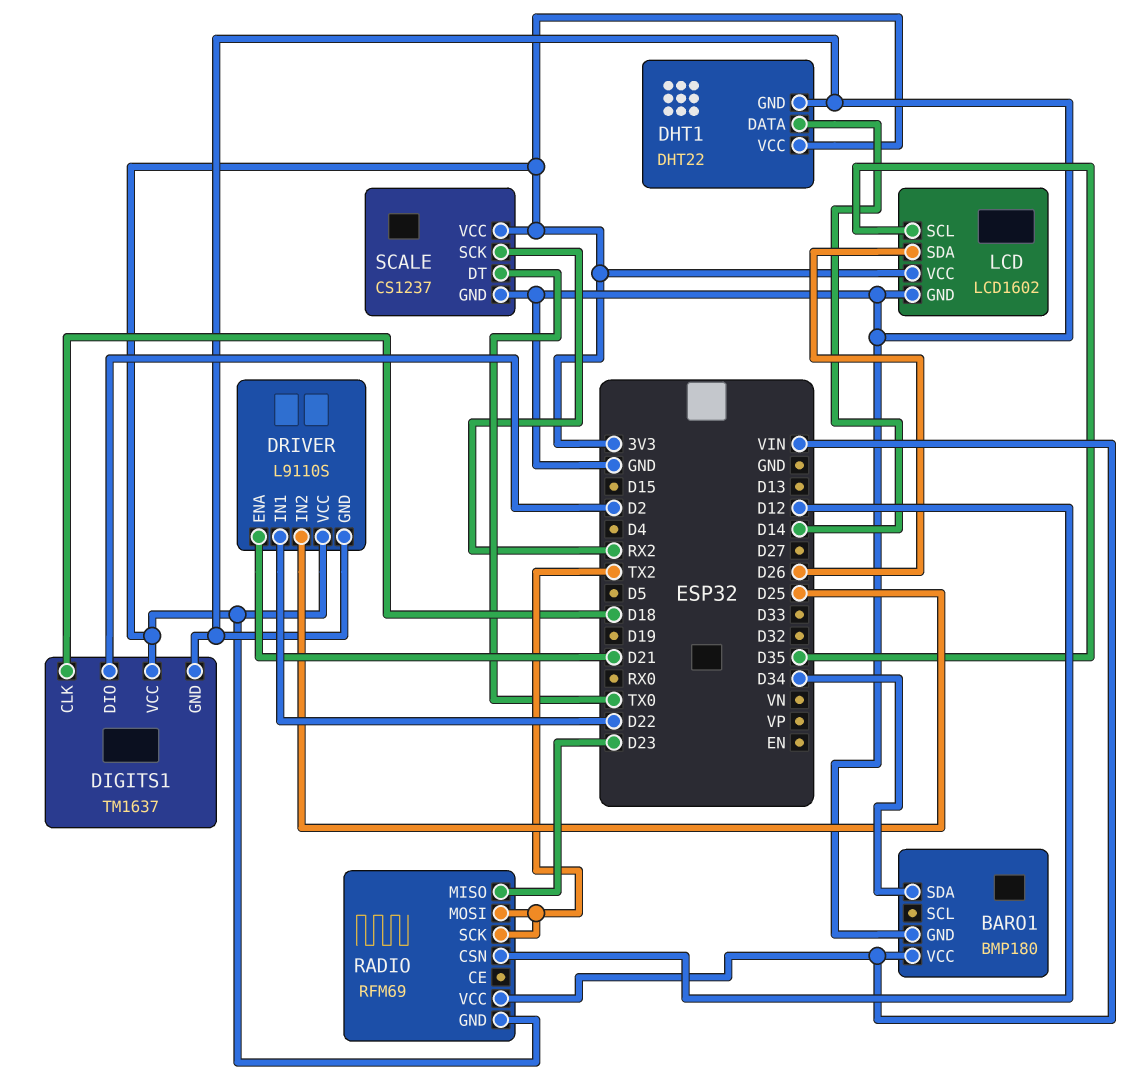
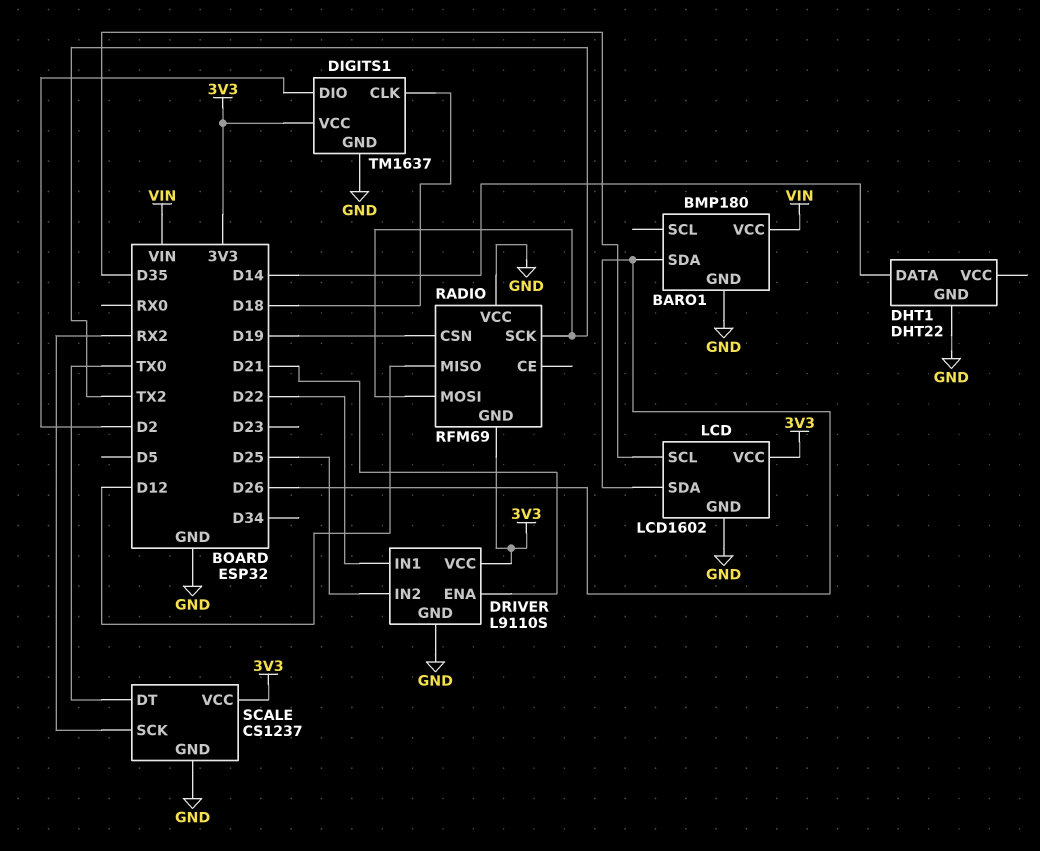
BARO1 pin SDA: D34 -> D26
DHT1 pin VCC: 3V3 -> none
RADIO pin CSN: D12 -> D19
RADIO pin MISO: D23 -> D12
RADIO pin VCC: VIN -> GND

